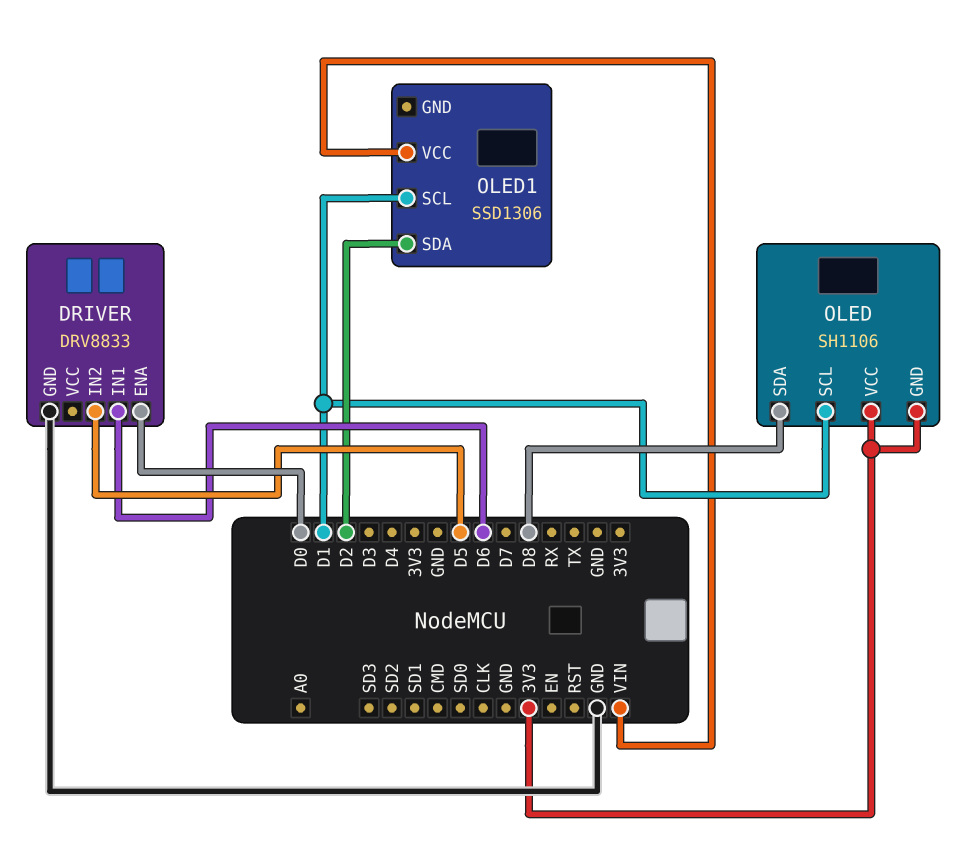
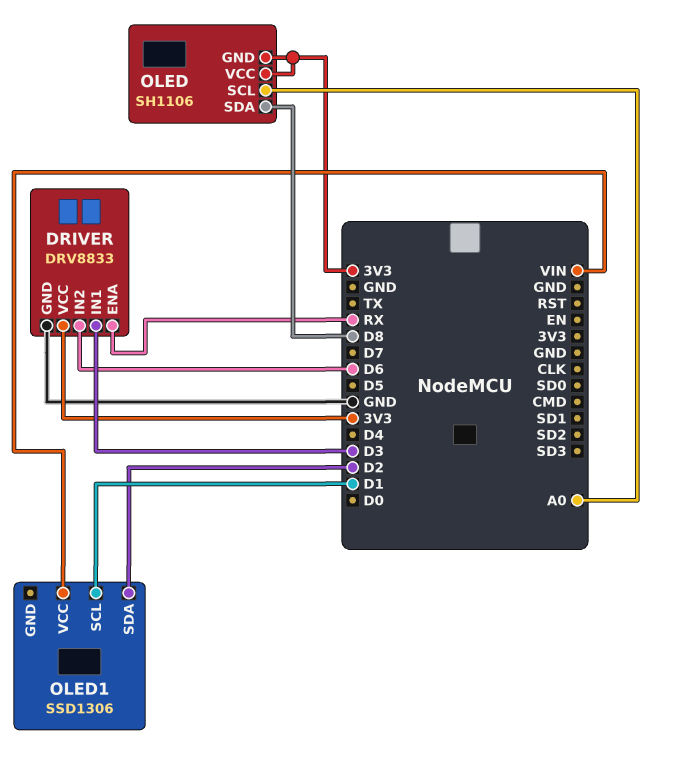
DRIVER pin ENA: D0 -> RX
DRIVER pin IN1: D6 -> D3
DRIVER pin IN2: D5 -> D6
DRIVER pin VCC: none -> 3V3
OLED pin SCL: D1 -> A0

